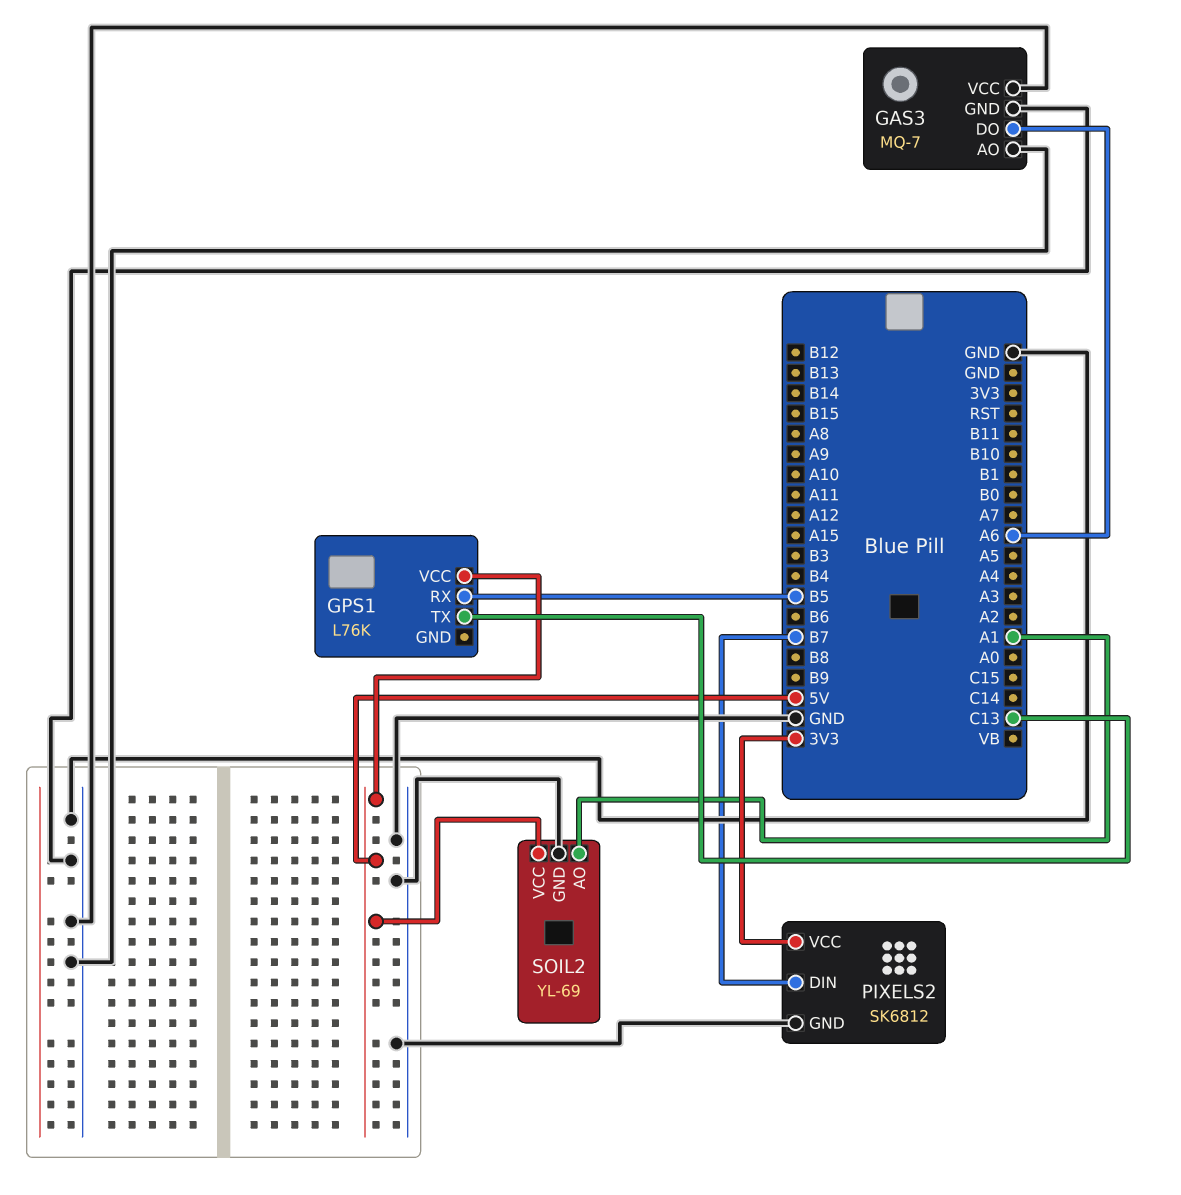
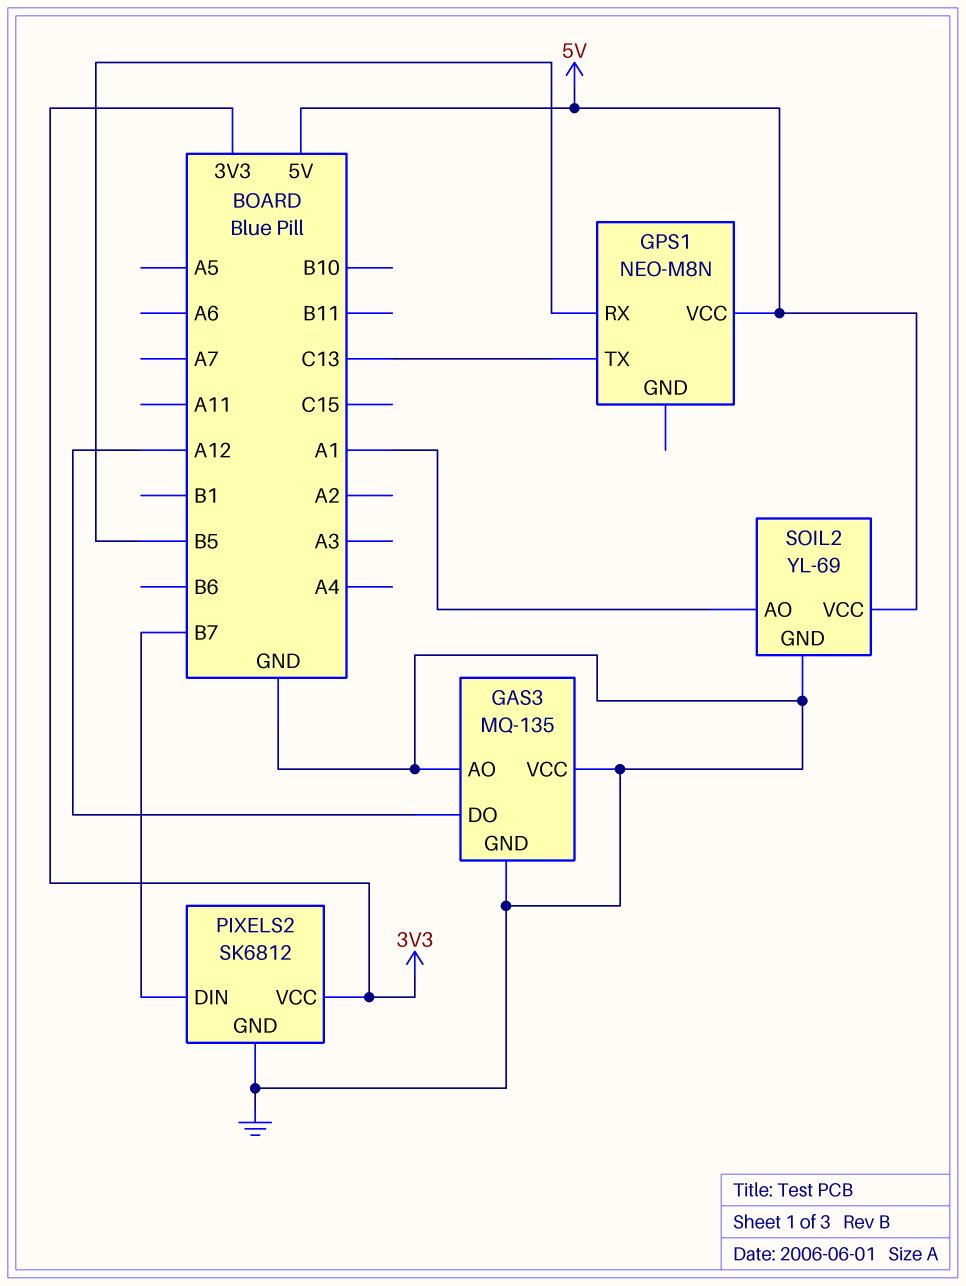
GAS3: MQ-7 -> MQ-135
GAS3 pin DO: A6 -> A12
GPS1: L76K -> NEO-M8N

